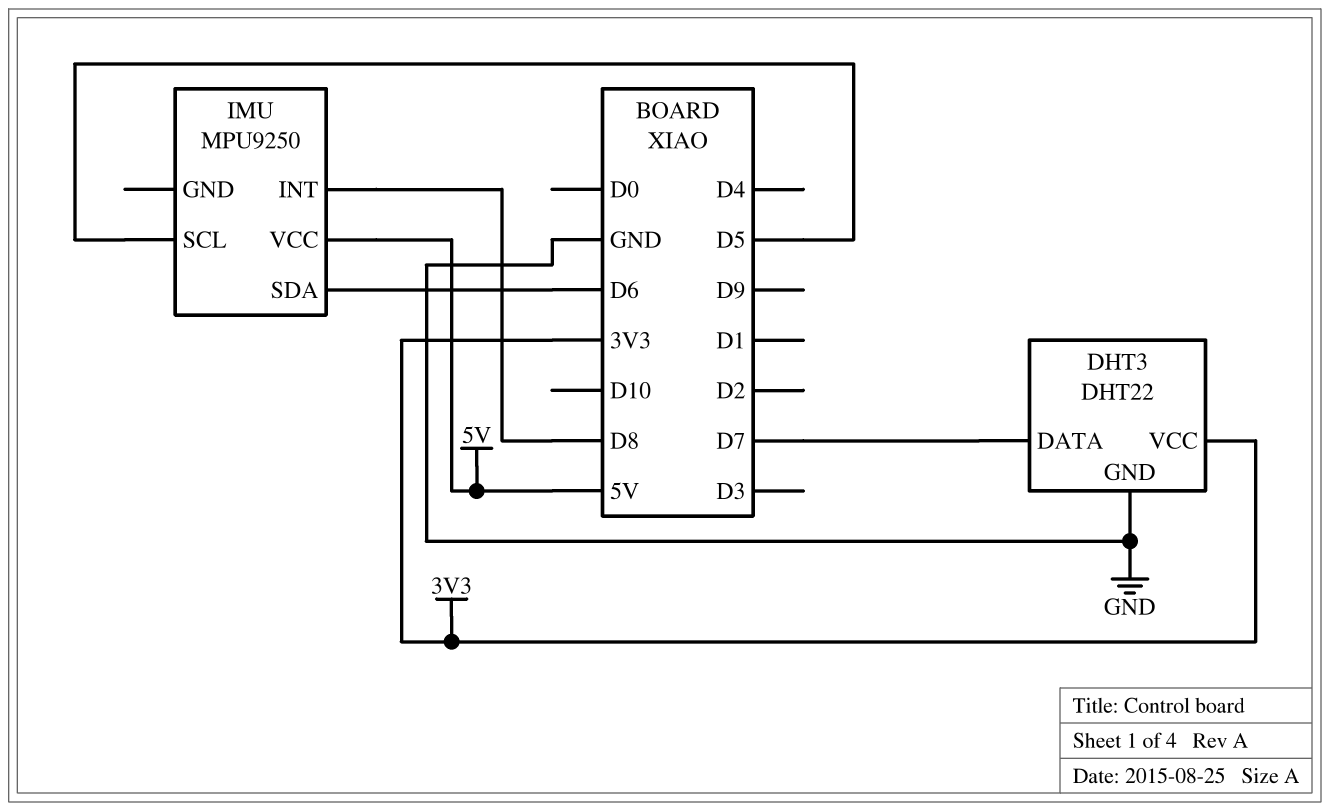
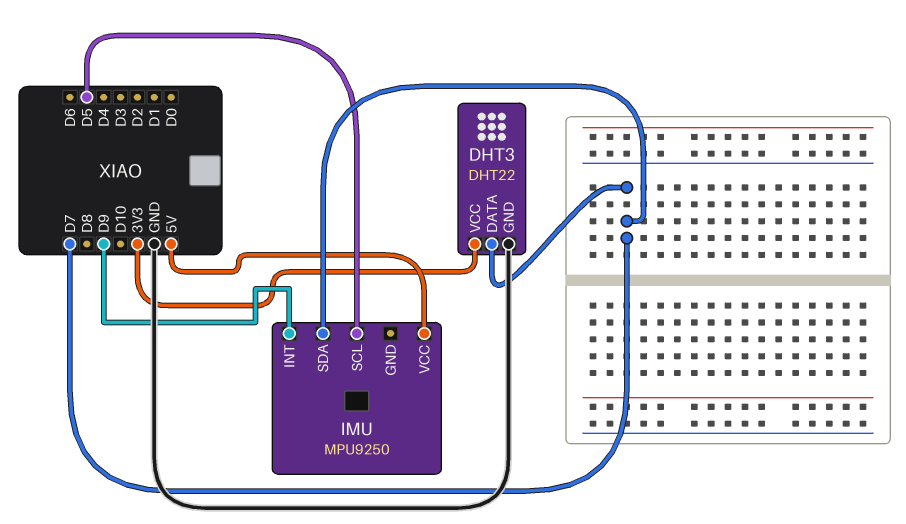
IMU pin INT: D8 -> D9
IMU pin SDA: D6 -> D7

